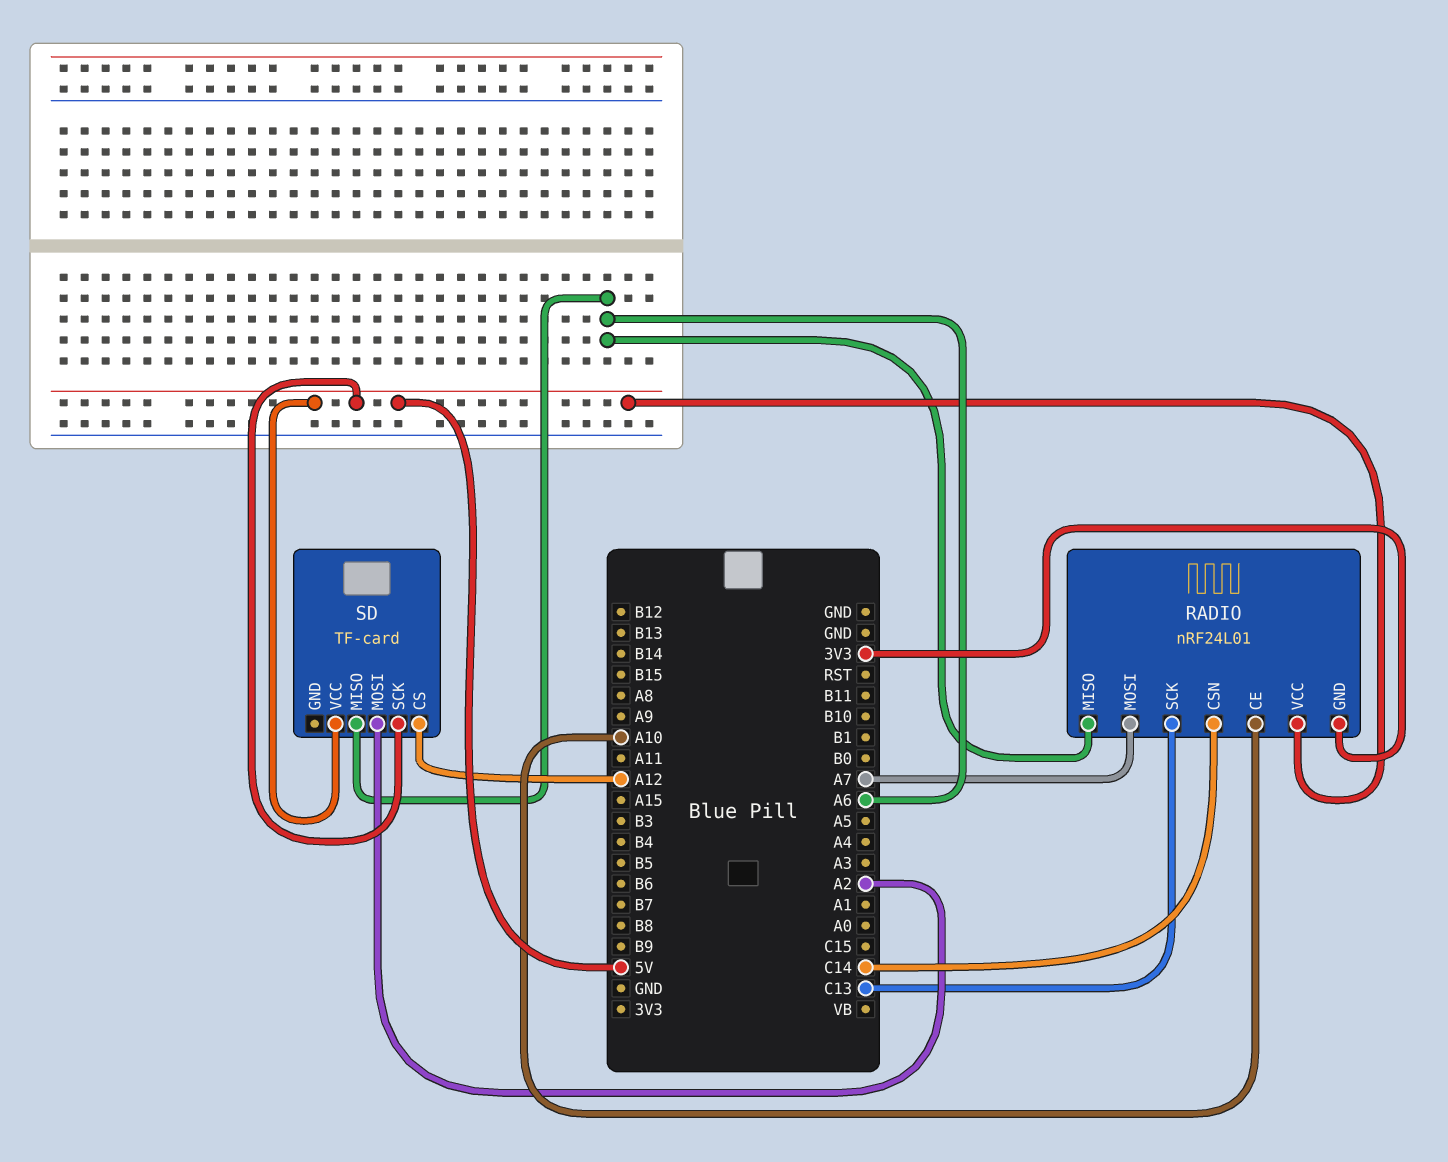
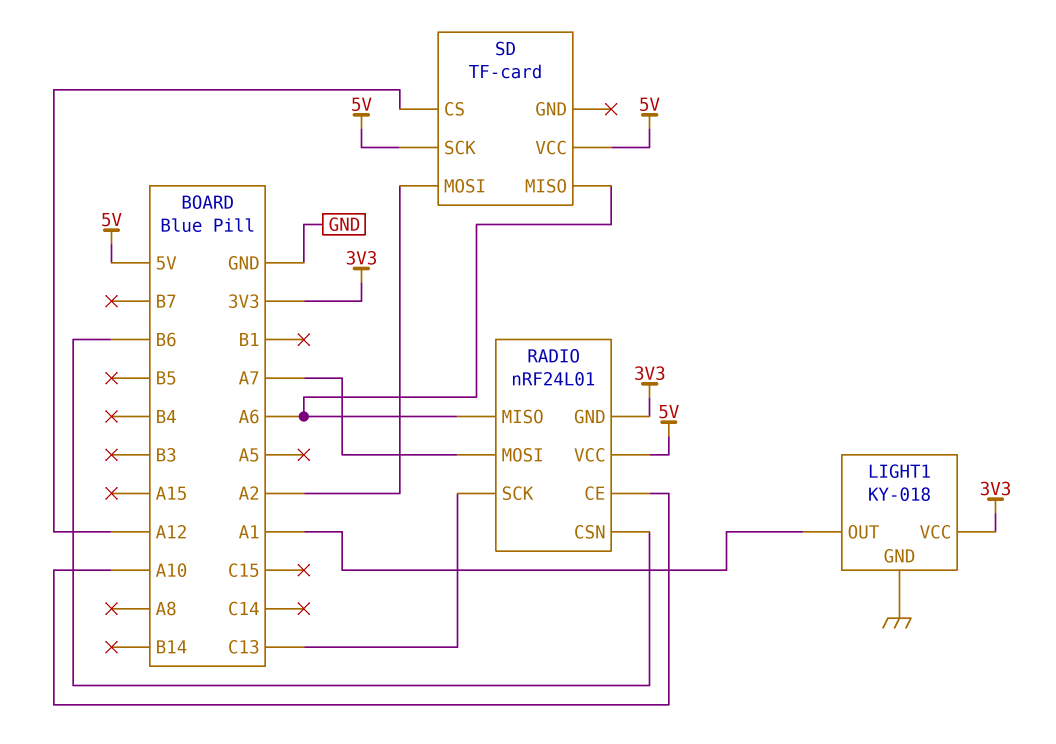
LIGHT1: none -> KY-018
LIGHT1 pin GND: none -> GND
LIGHT1 pin OUT: none -> A1
LIGHT1 pin VCC: none -> 3V3
RADIO pin CSN: C14 -> B6

